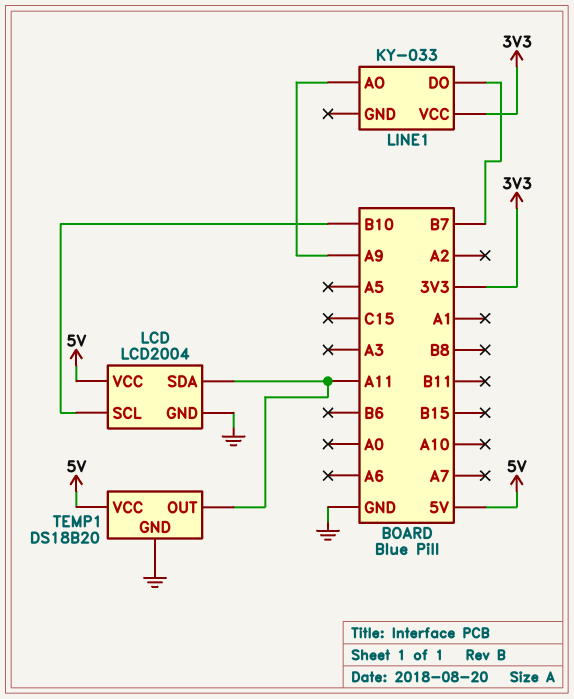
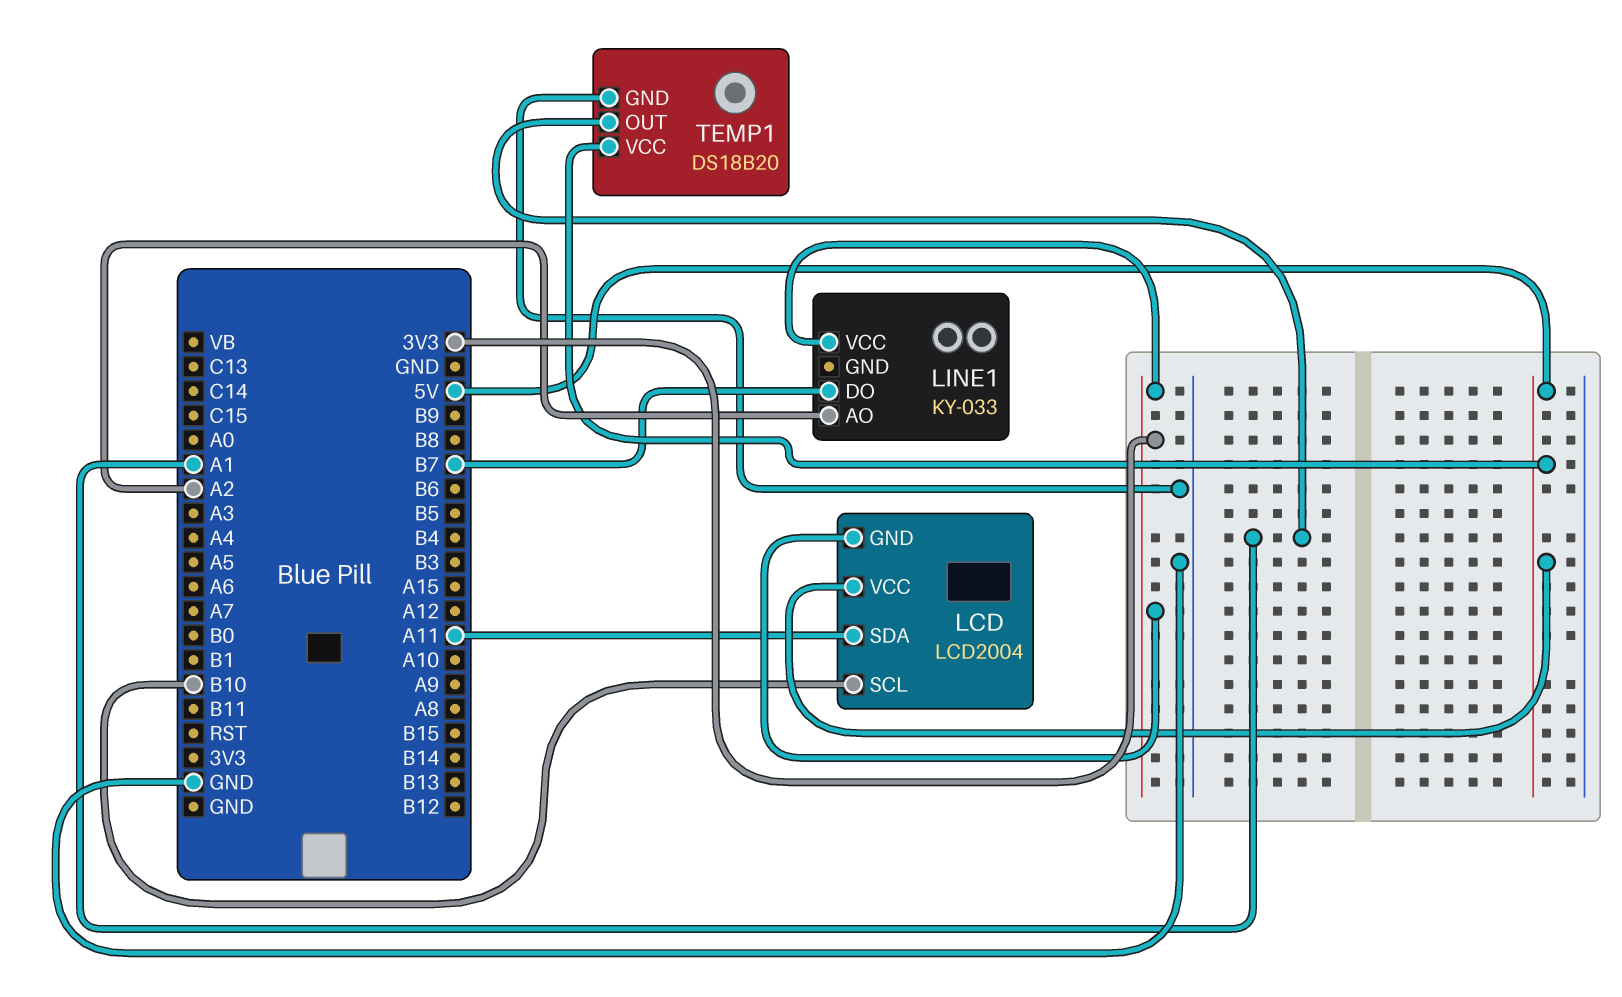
LCD pin GND: GND -> 3V3
LINE1 pin AO: A9 -> A2
TEMP1 pin OUT: A11 -> A1

